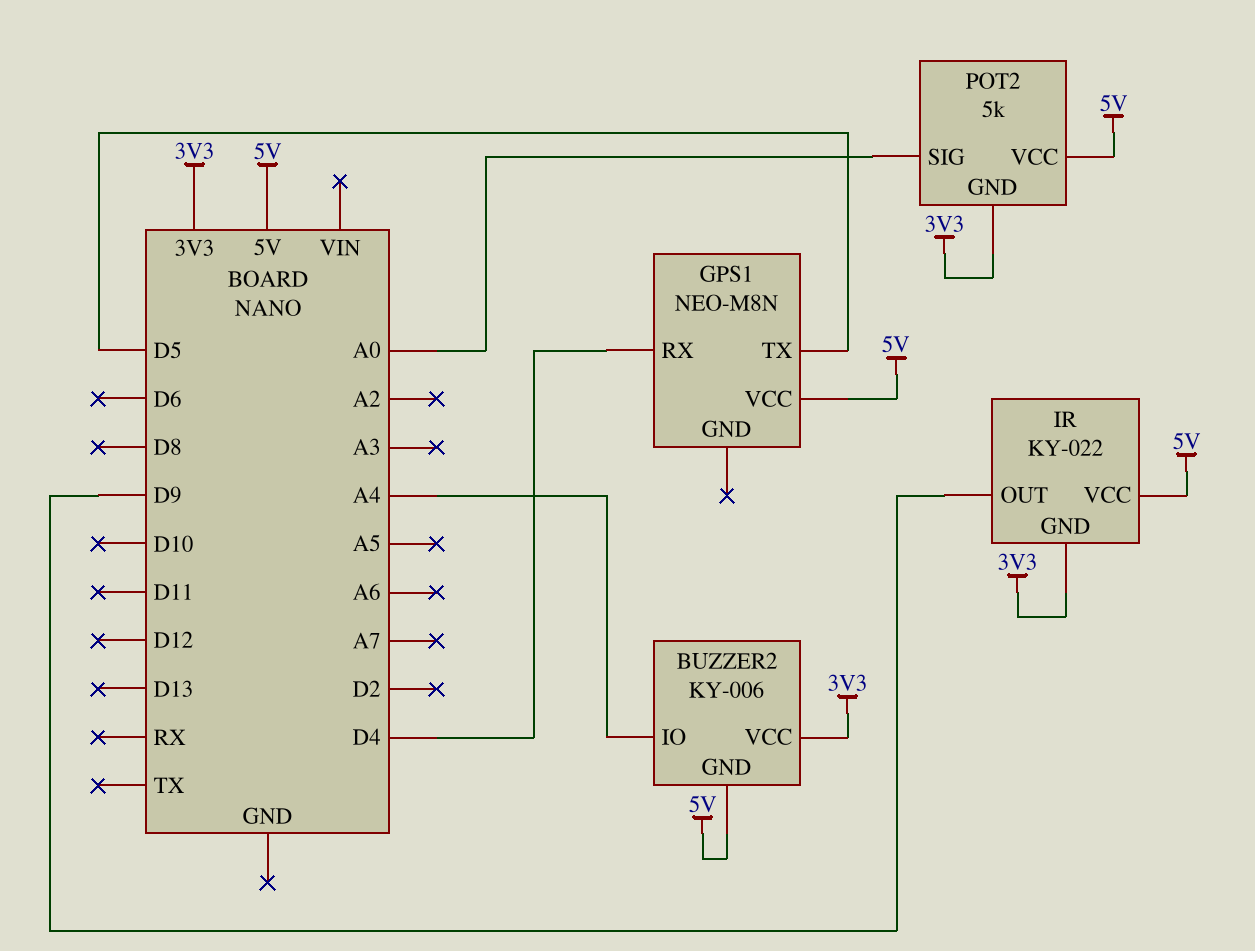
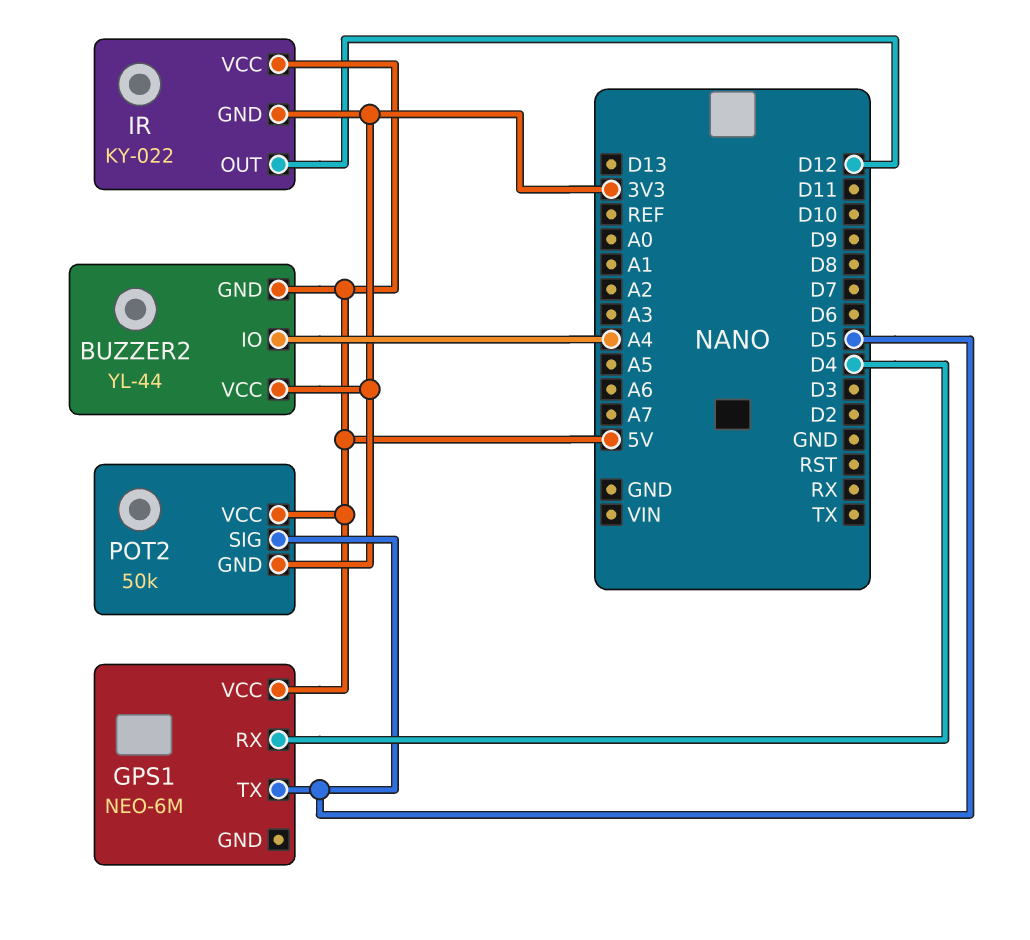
BUZZER2: KY-006 -> YL-44
GPS1: NEO-M8N -> NEO-6M
IR pin OUT: D9 -> D12
POT2: 5k -> 50k
POT2 pin SIG: A0 -> D5

